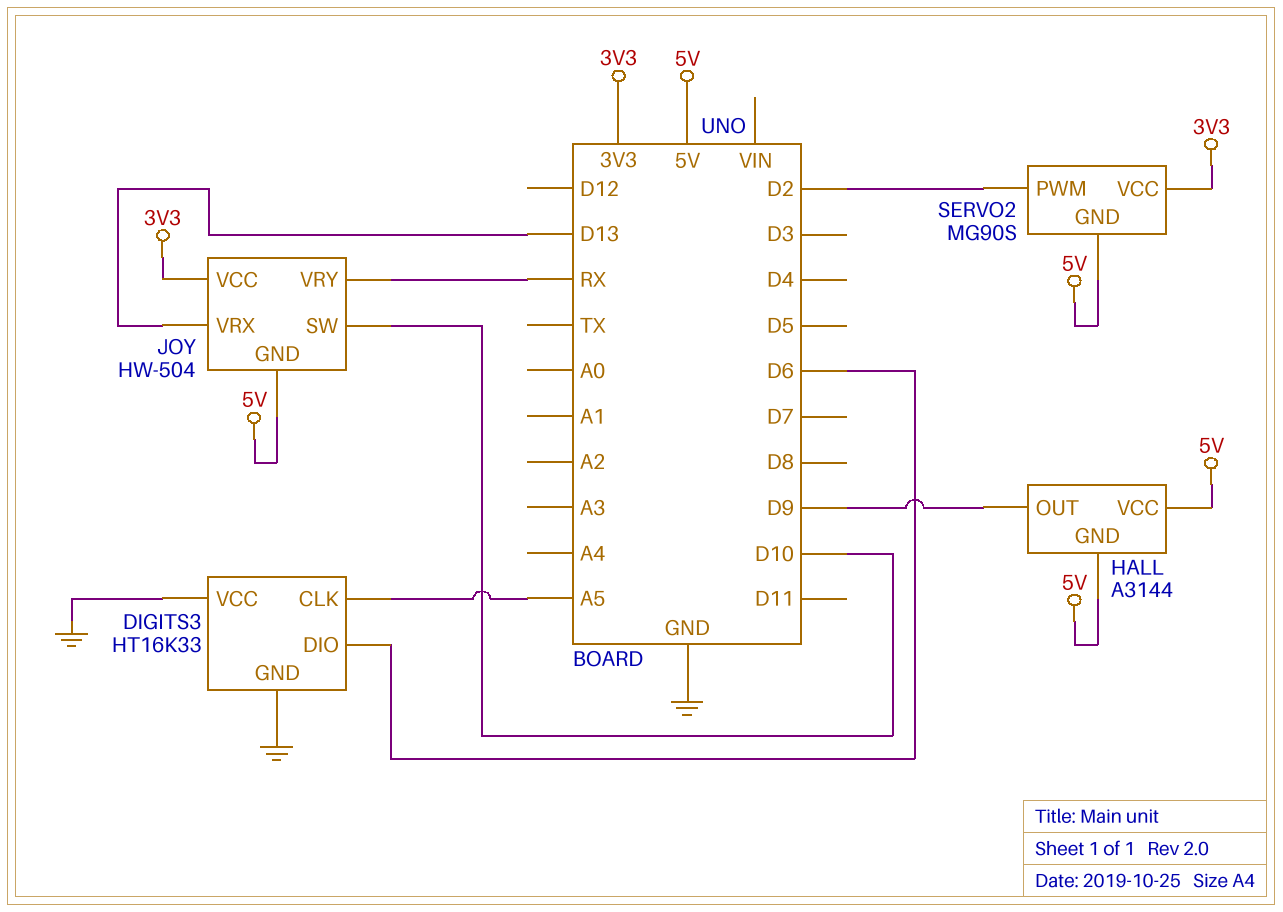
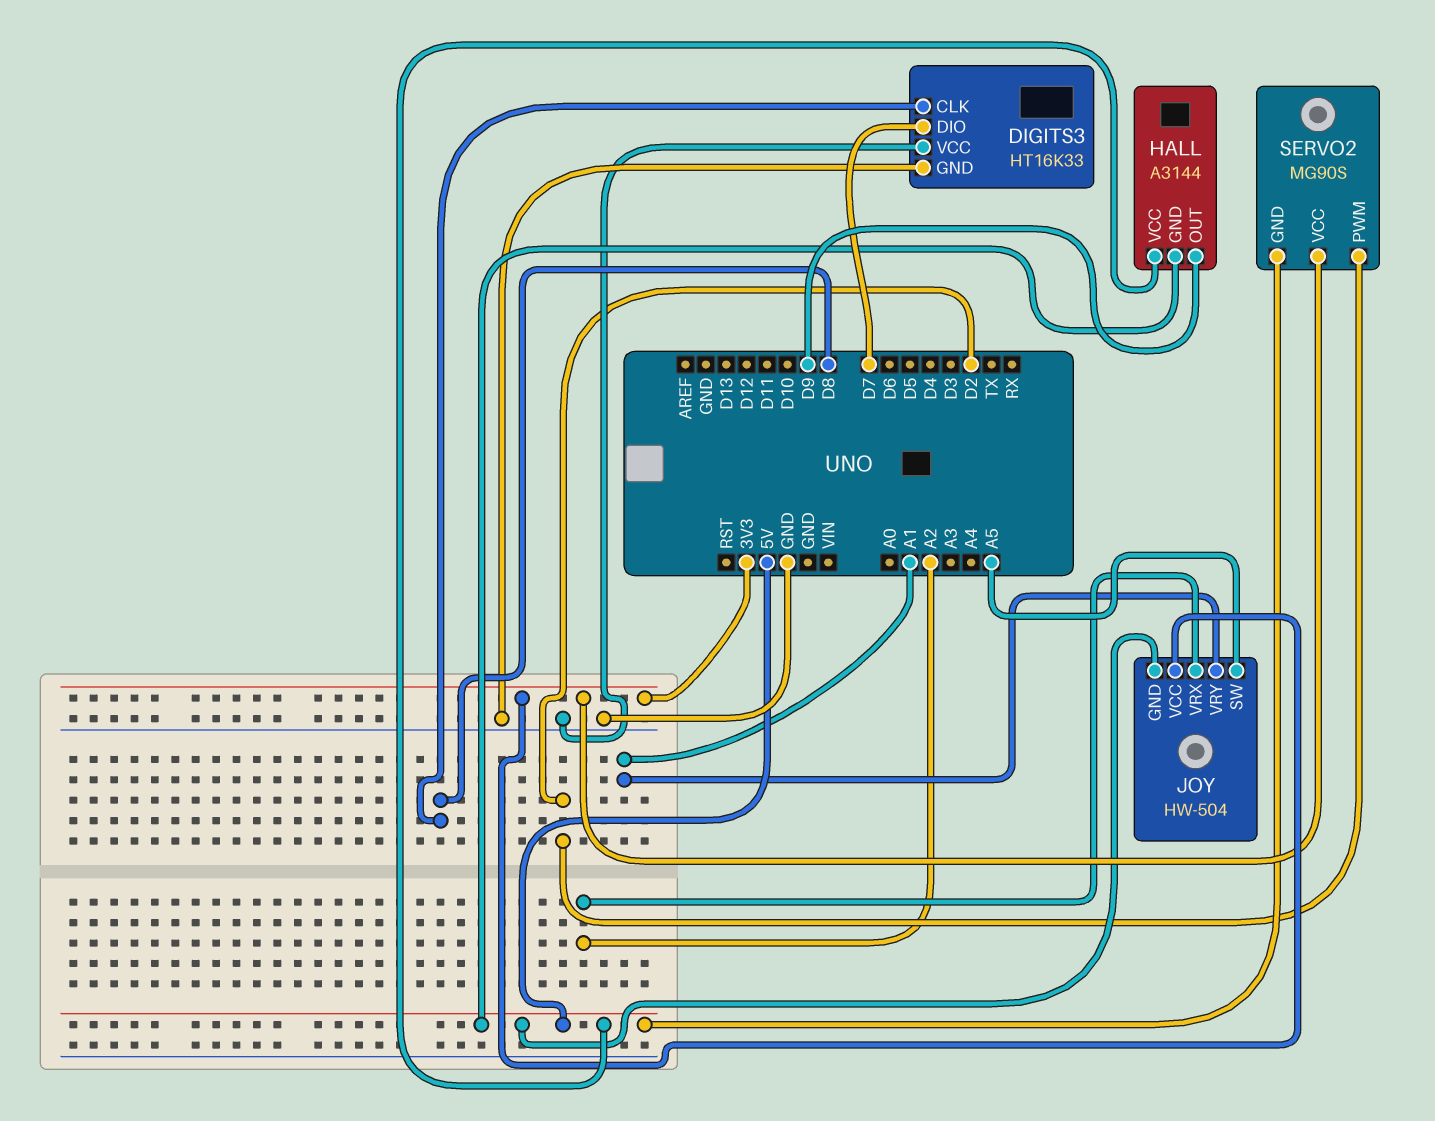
DIGITS3 pin CLK: A5 -> D8
DIGITS3 pin DIO: D6 -> D7
JOY pin SW: D10 -> A5
JOY pin VRX: D13 -> A2
JOY pin VRY: RX -> A1

